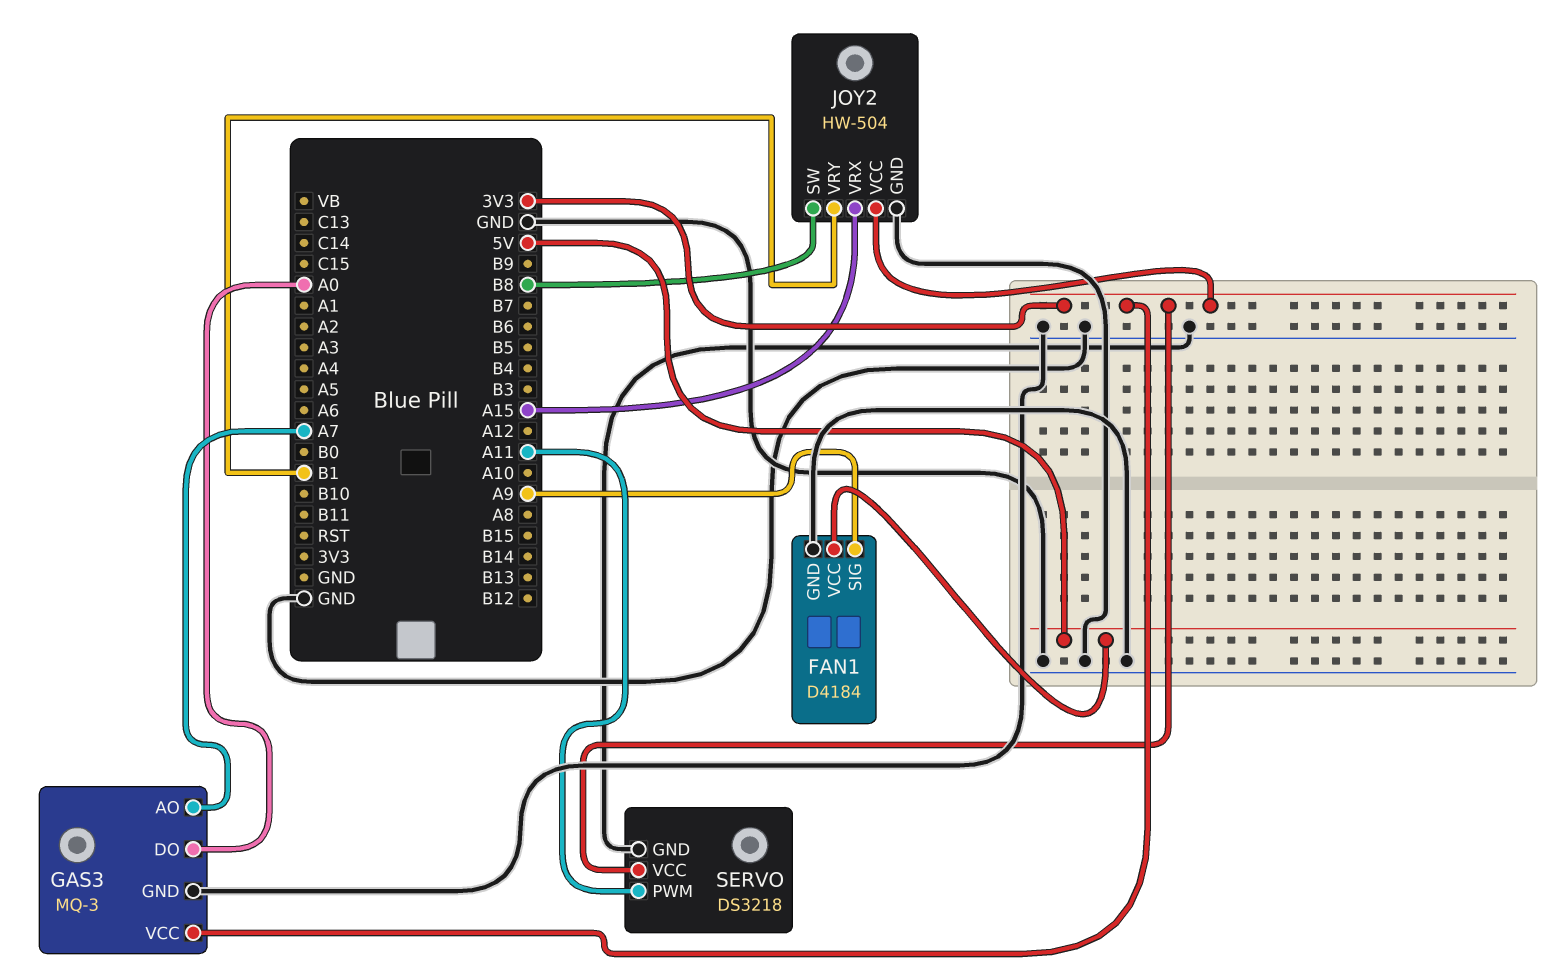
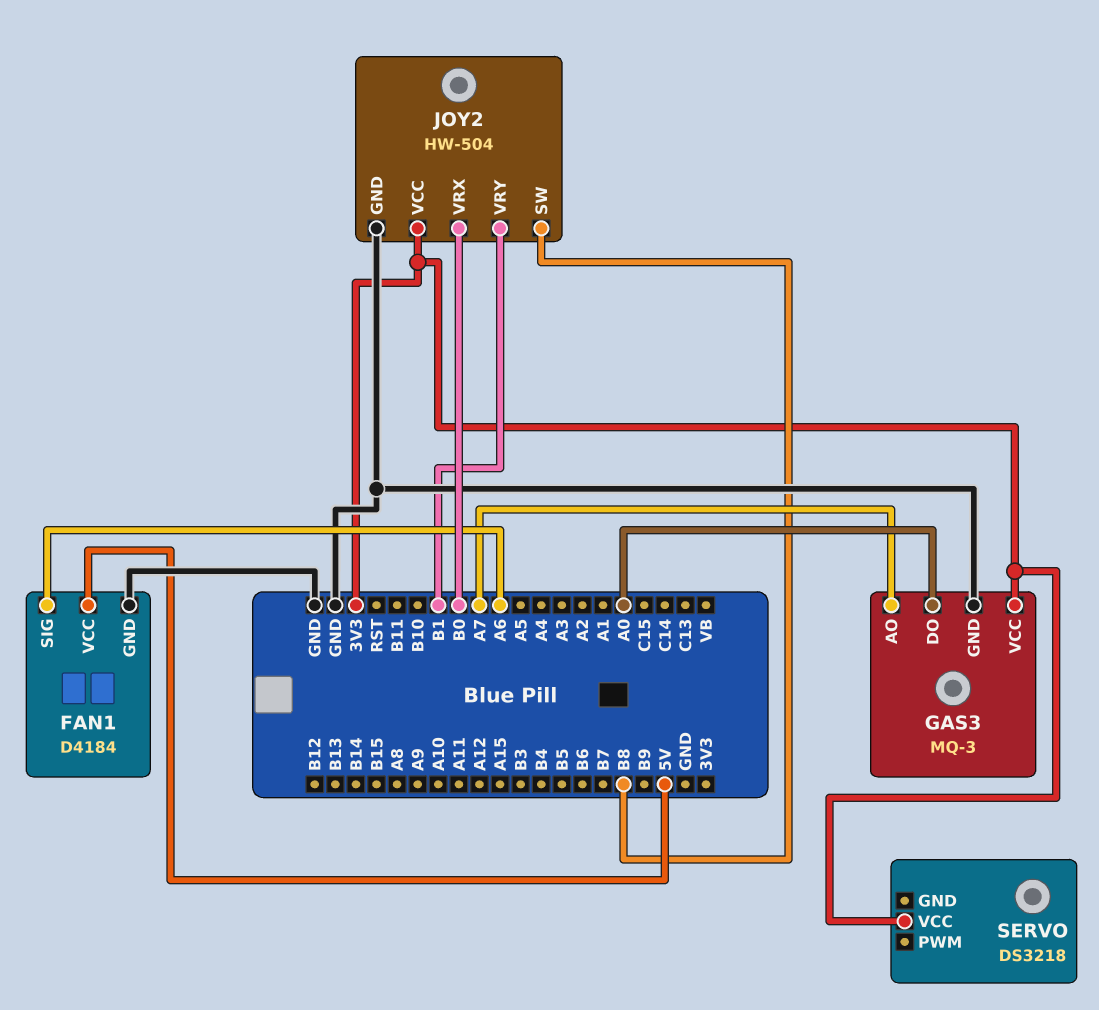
FAN1 pin SIG: A9 -> A6
JOY2 pin VRX: A15 -> B0
SERVO pin GND: GND -> none
SERVO pin PWM: A11 -> none

